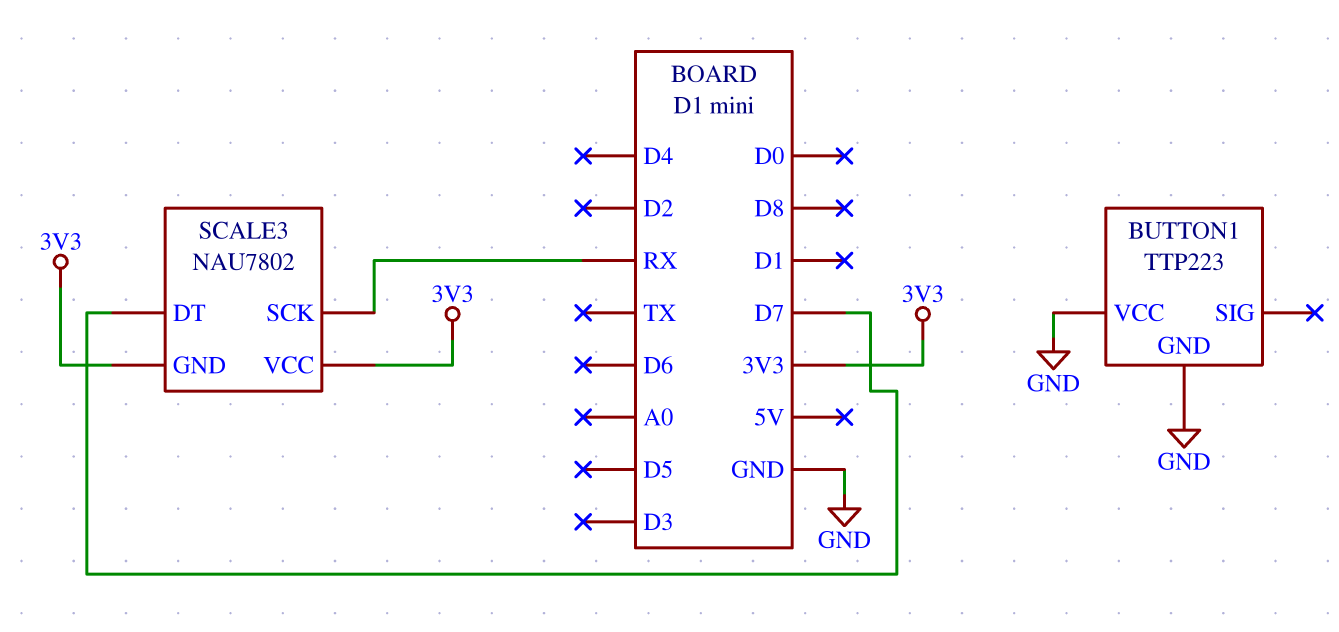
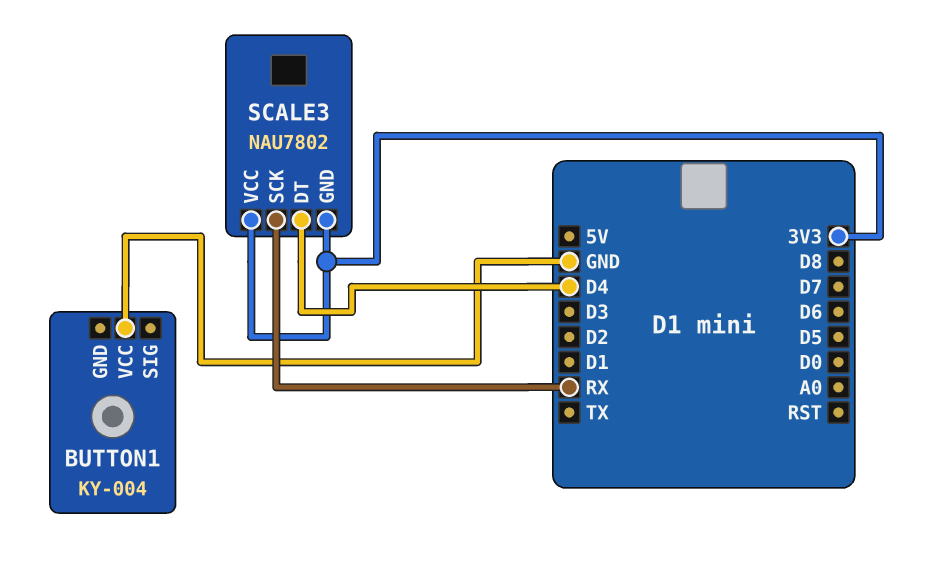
BUTTON1: TTP223 -> KY-004
BUTTON1 pin GND: GND -> none
SCALE3 pin DT: D7 -> D4

